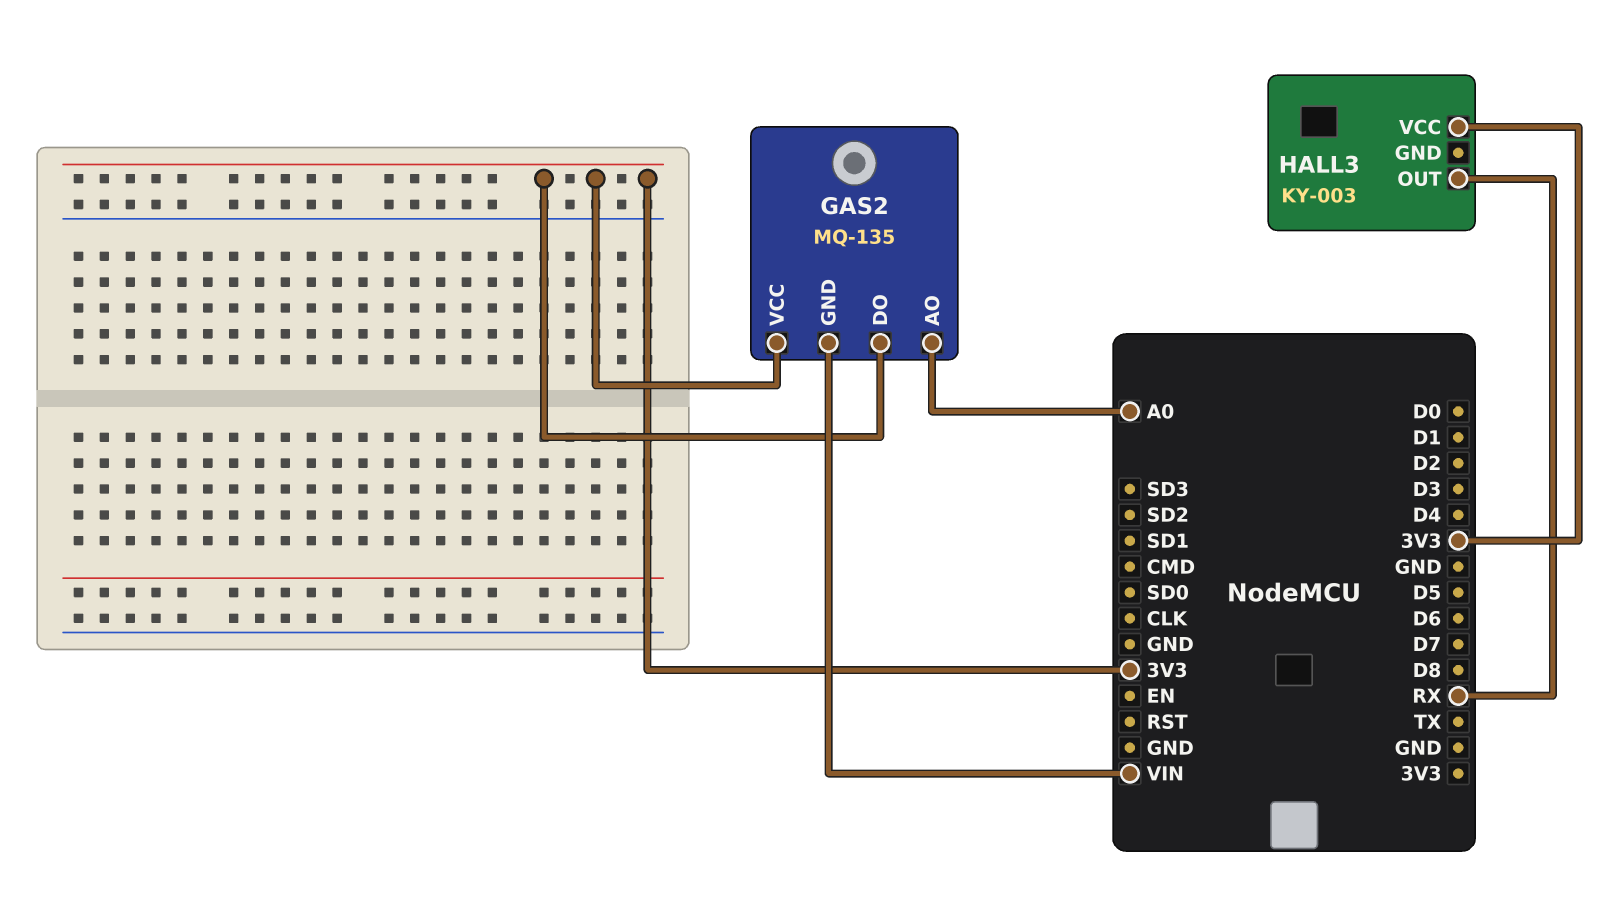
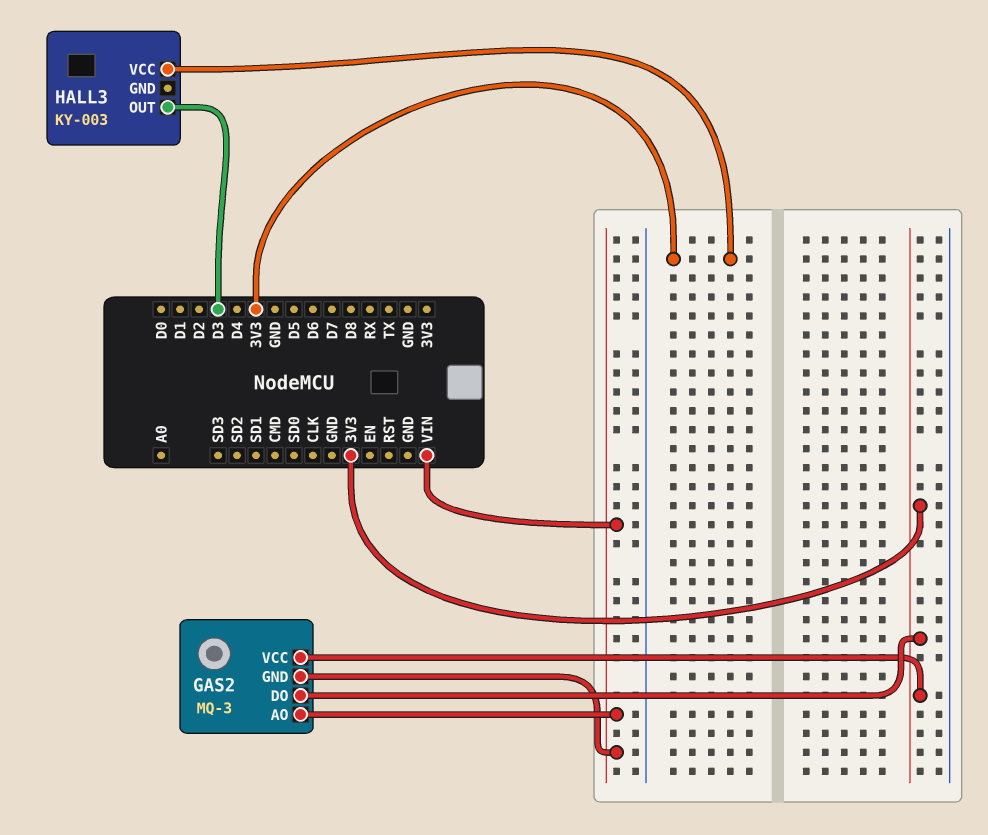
GAS2: MQ-135 -> MQ-3
GAS2 pin AO: A0 -> VIN
HALL3 pin OUT: RX -> D3

